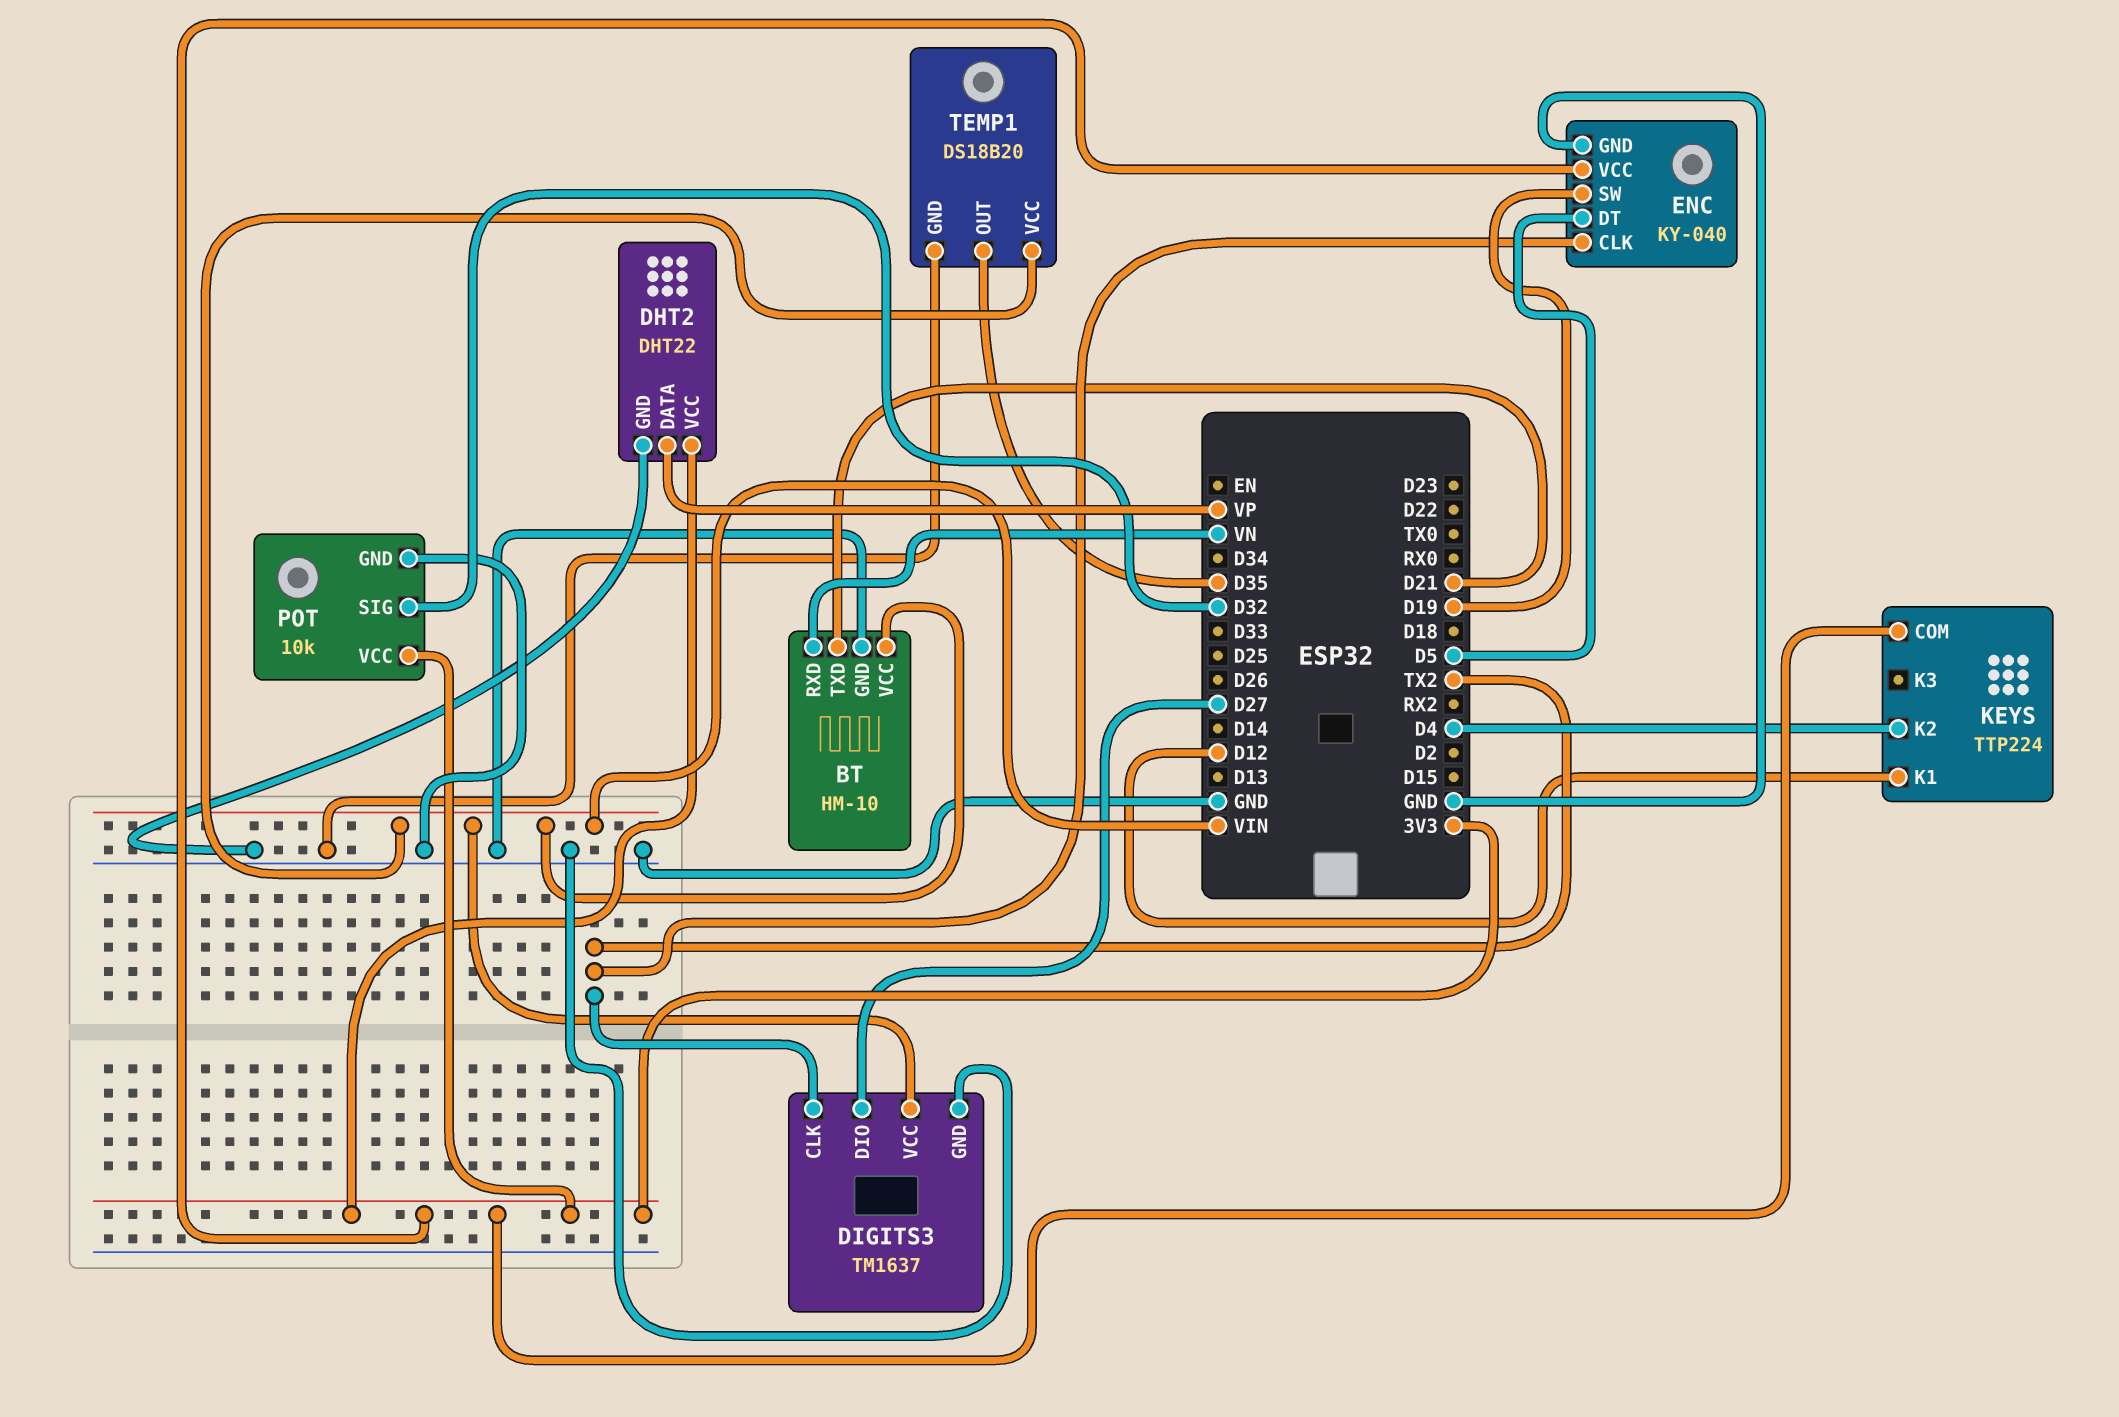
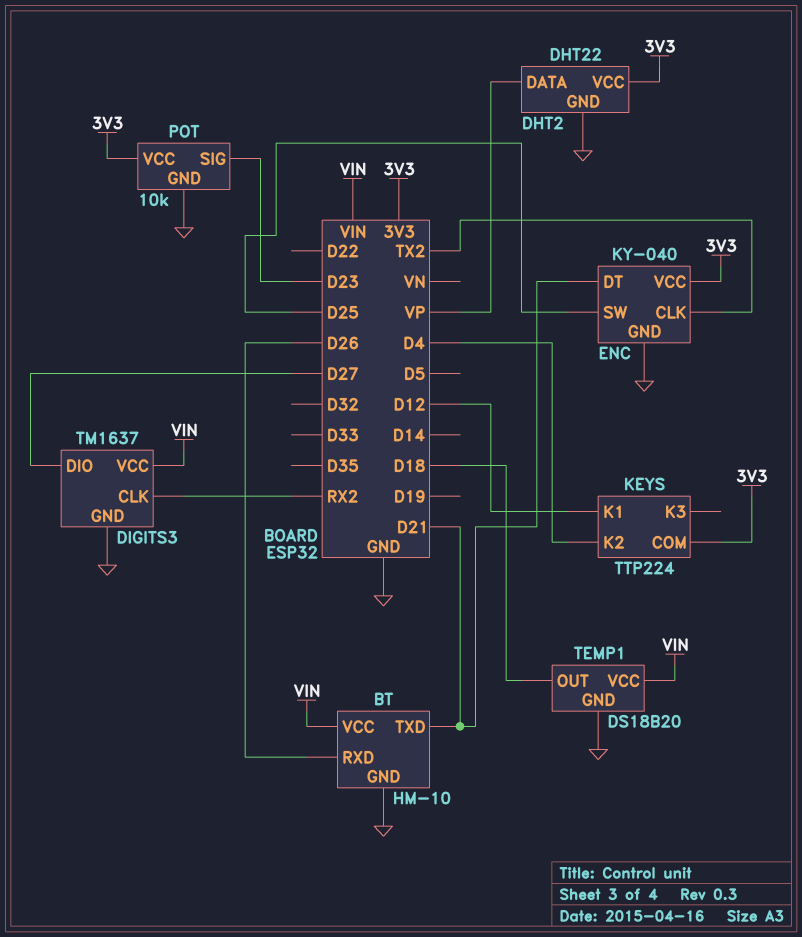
BT pin RXD: VN -> D26
DIGITS3 pin CLK: TX2 -> RX2
ENC pin DT: D5 -> D21
ENC pin SW: D19 -> D25
POT pin SIG: D32 -> D23
TEMP1 pin OUT: D35 -> D18

